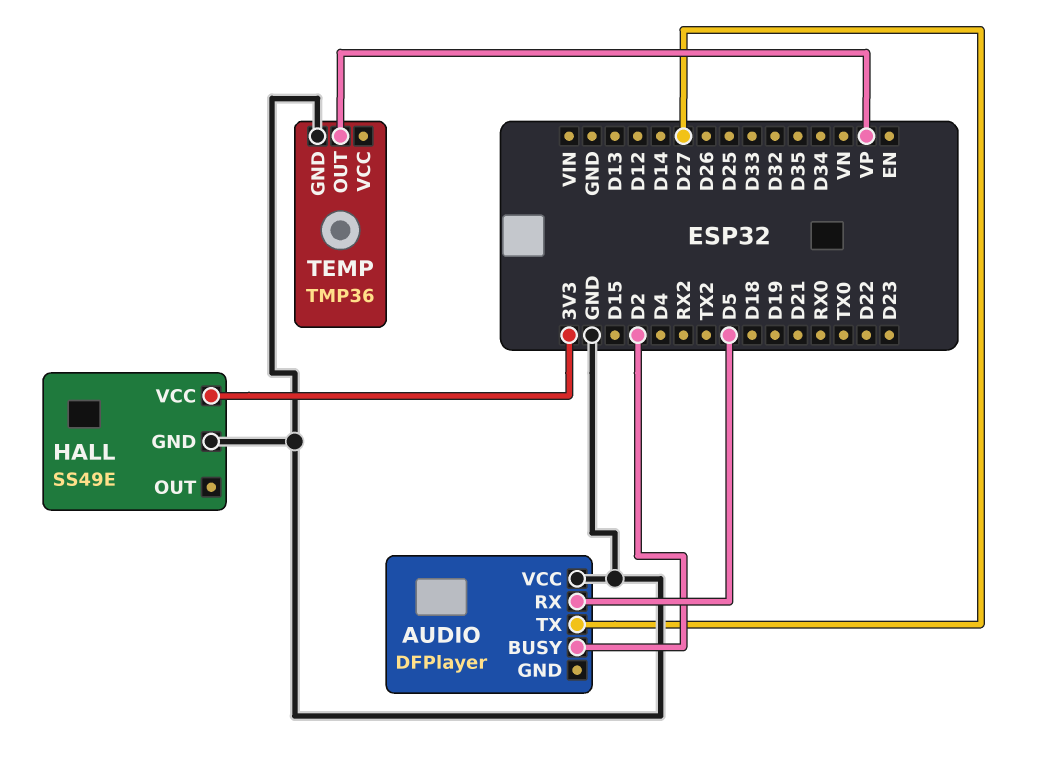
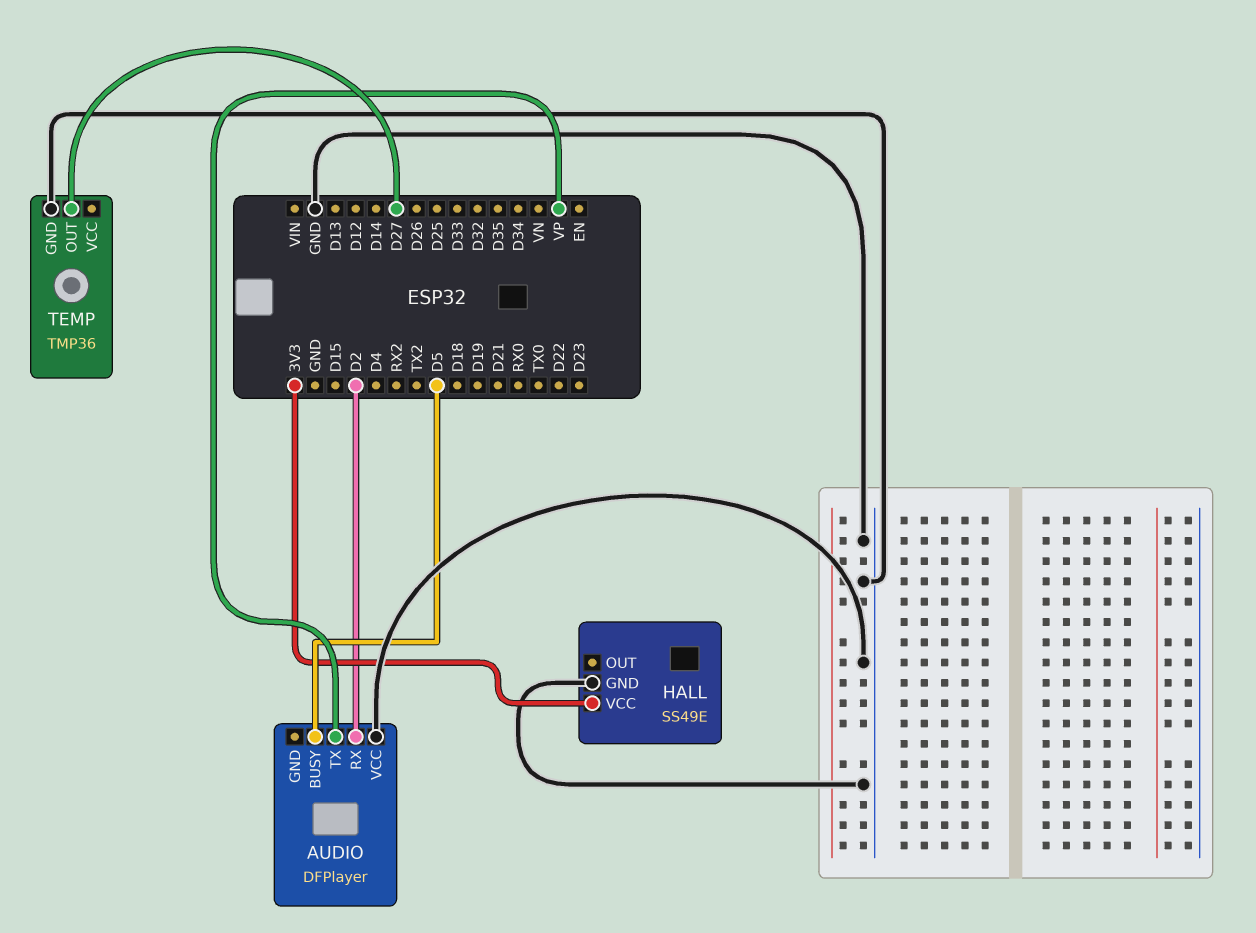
AUDIO pin BUSY: D2 -> D5
AUDIO pin RX: D5 -> D2
AUDIO pin TX: D27 -> VP
TEMP pin OUT: VP -> D27

